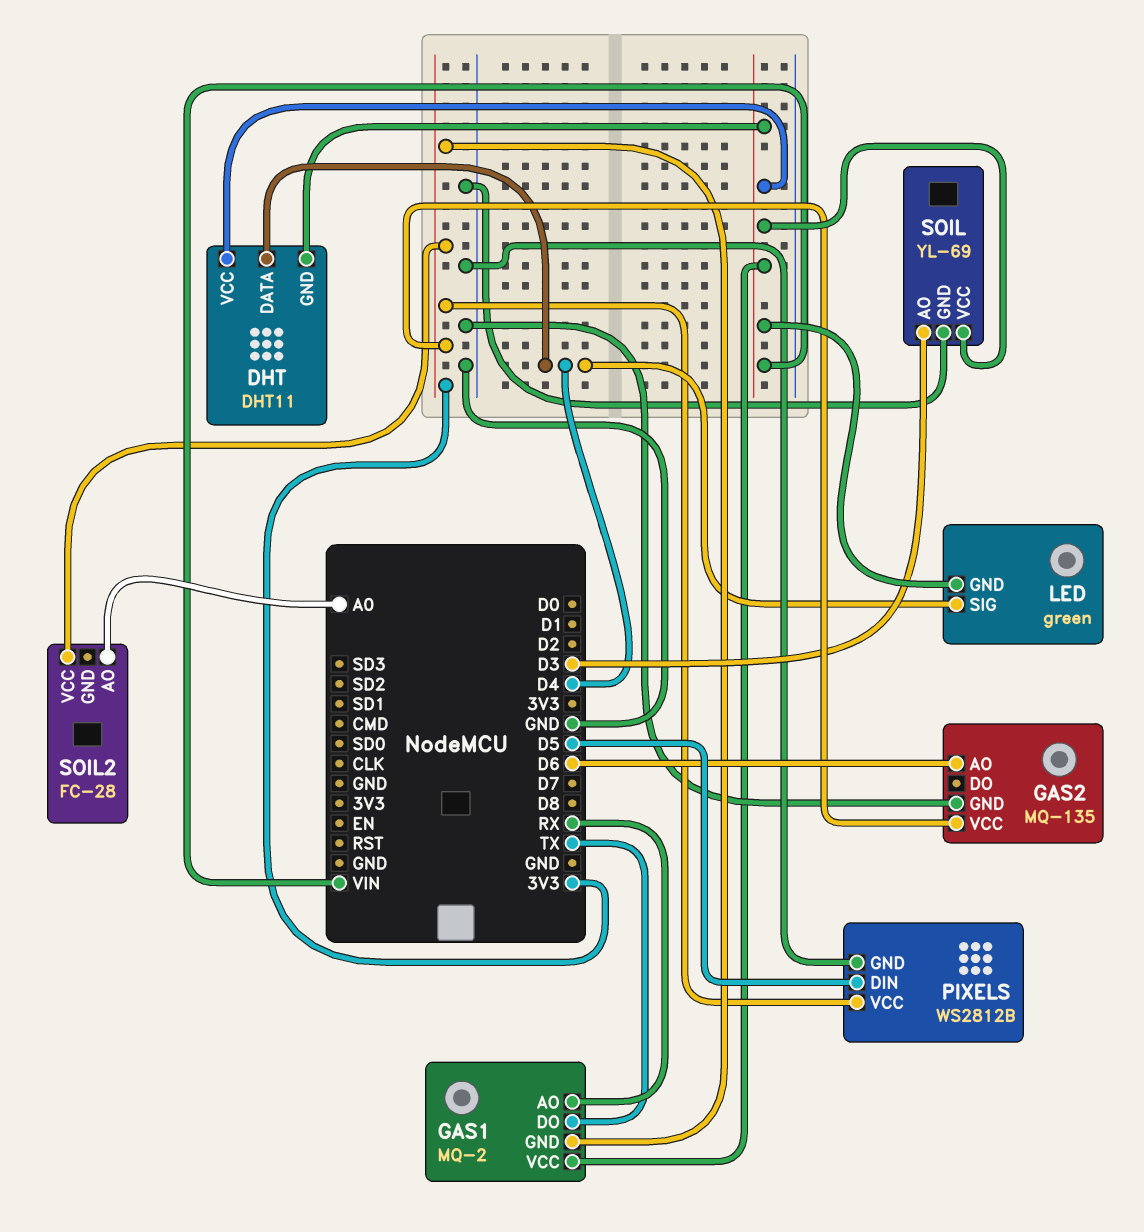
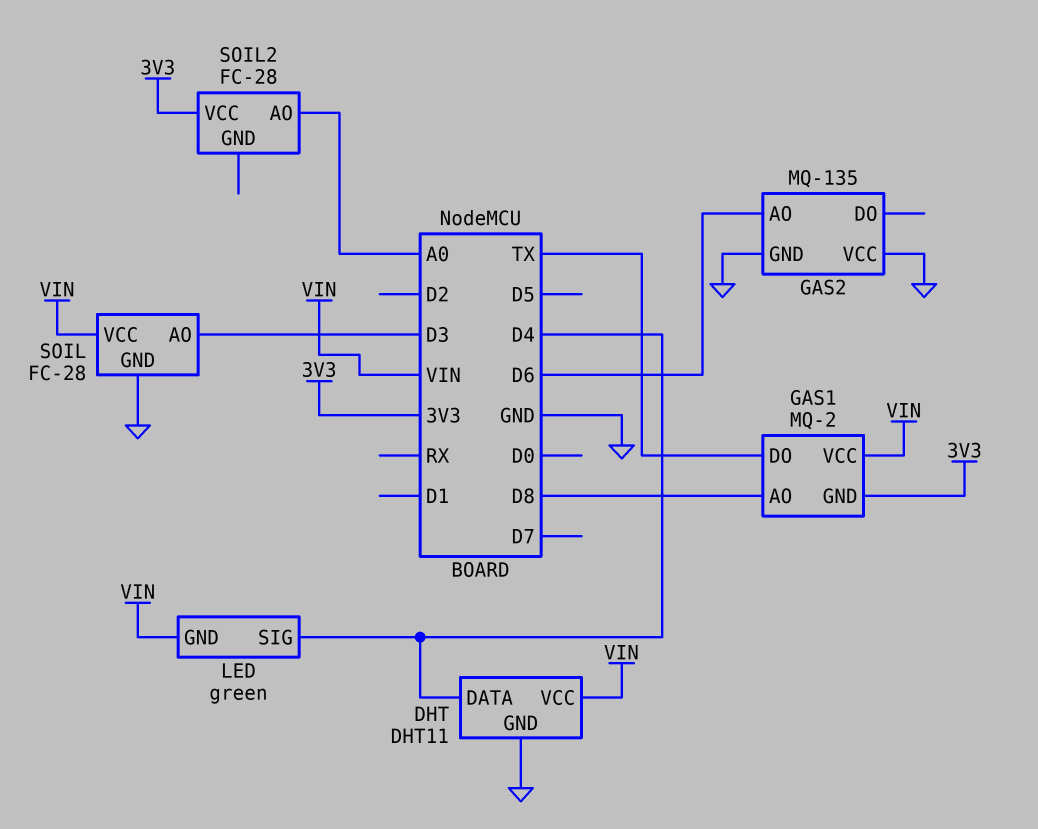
DHT pin GND: VIN -> GND
GAS1 pin AO: RX -> D8
GAS2 pin VCC: 3V3 -> GND
PIXELS: WS2812B -> none
PIXELS pin DIN: D5 -> none
PIXELS pin GND: GND -> none
PIXELS pin VCC: 3V3 -> none
SOIL: YL-69 -> FC-28

